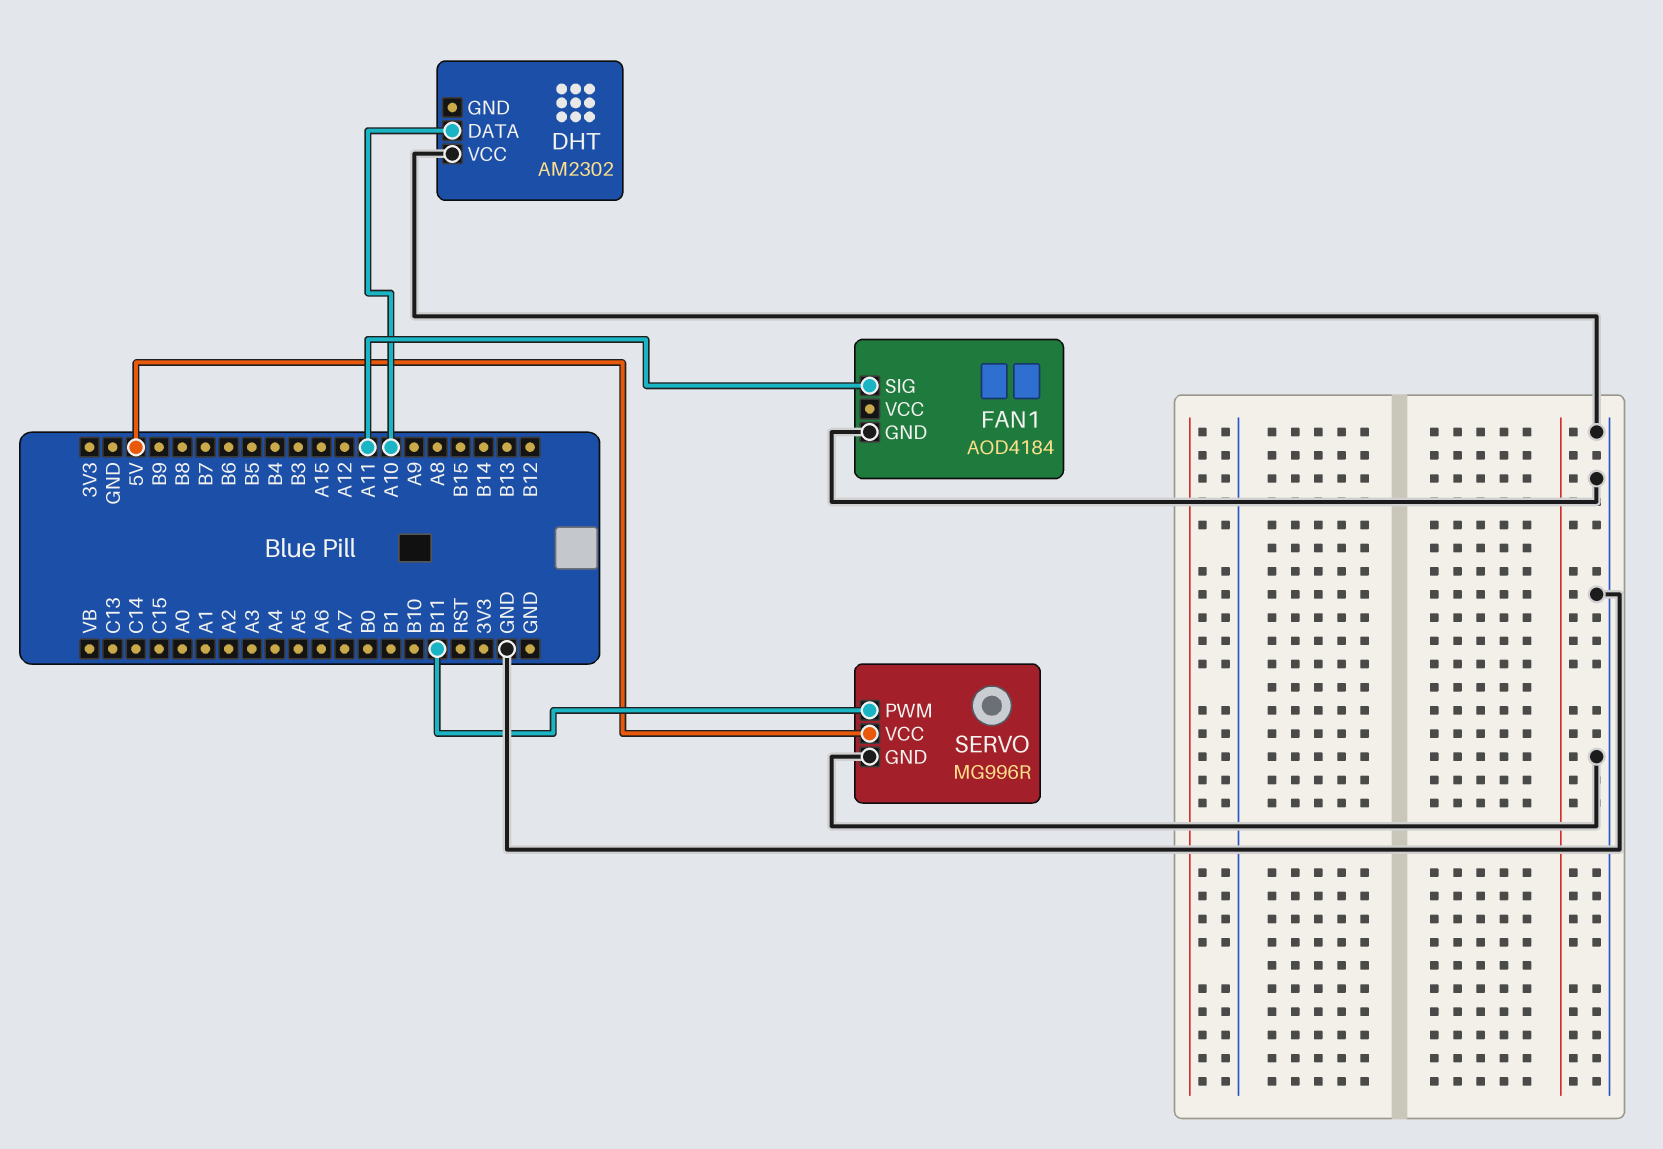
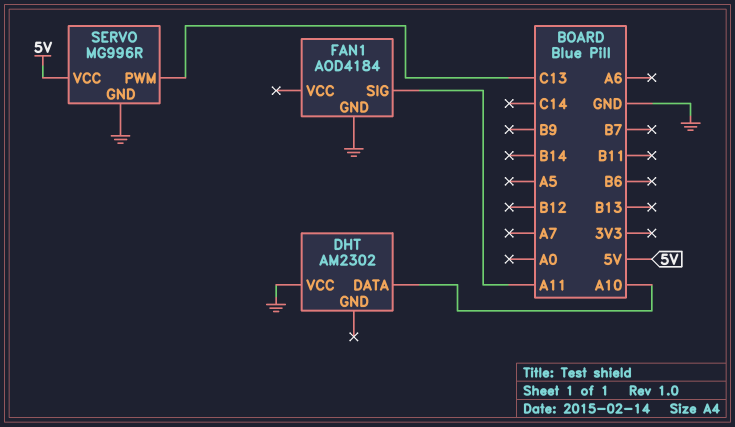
SERVO pin PWM: B11 -> C13

